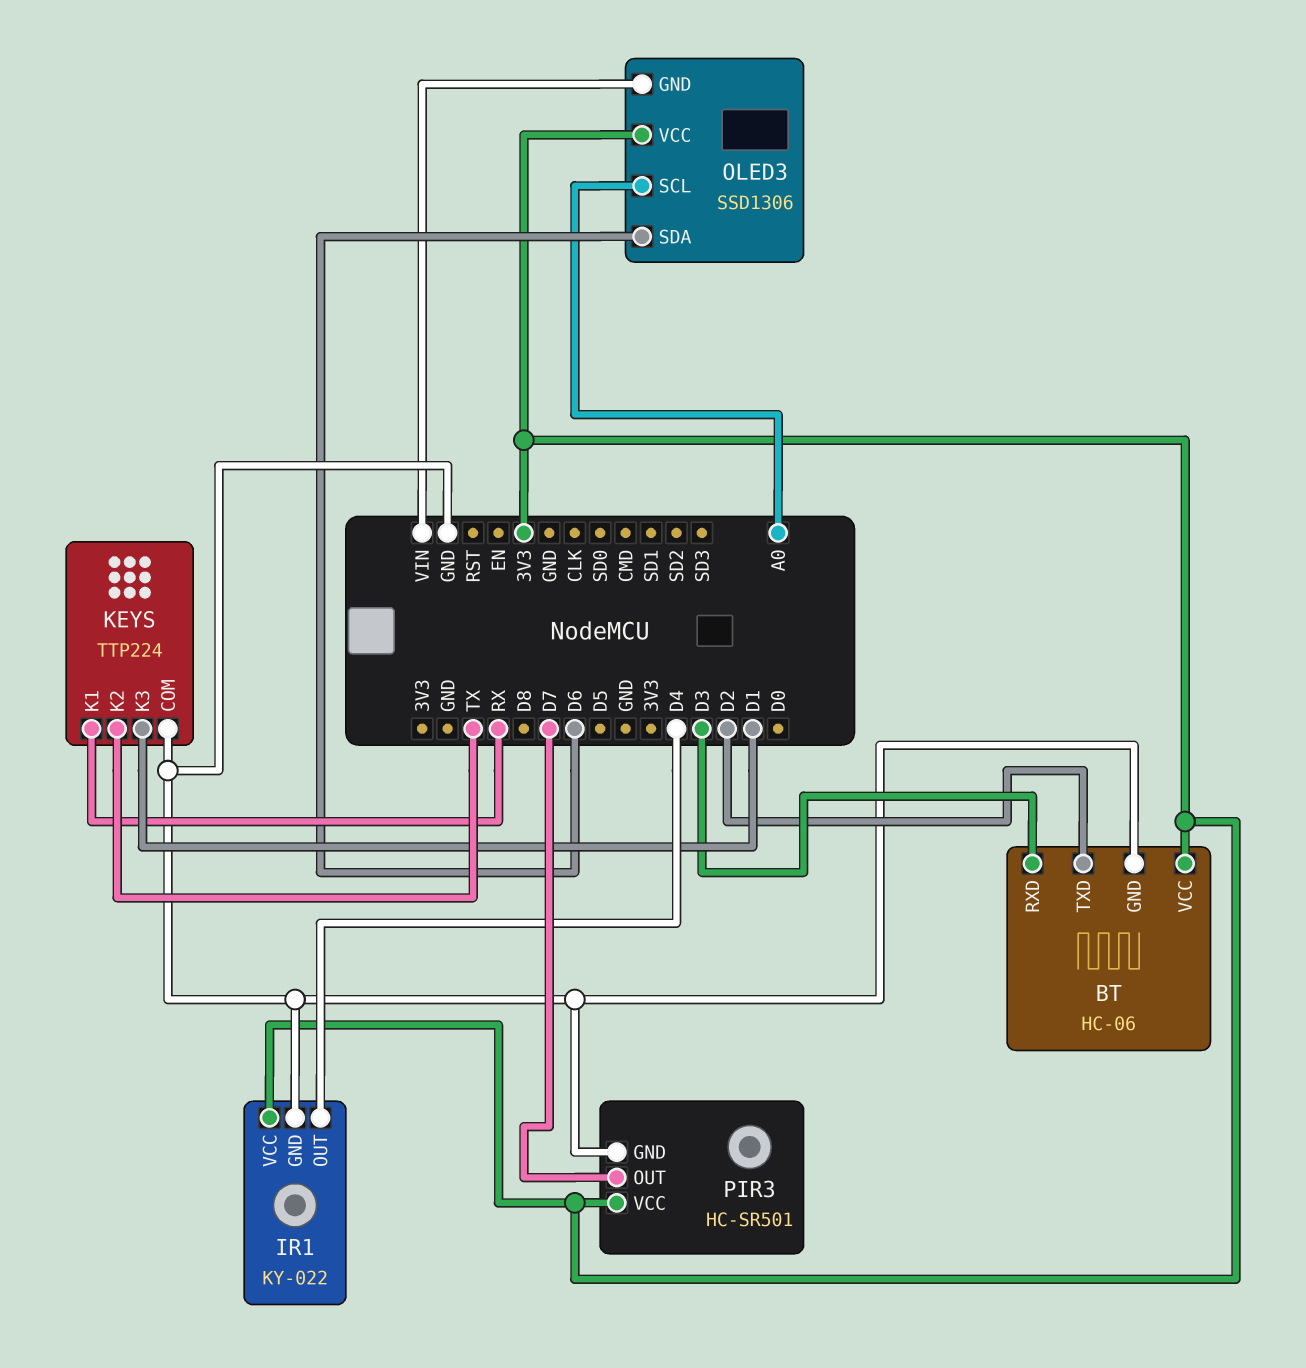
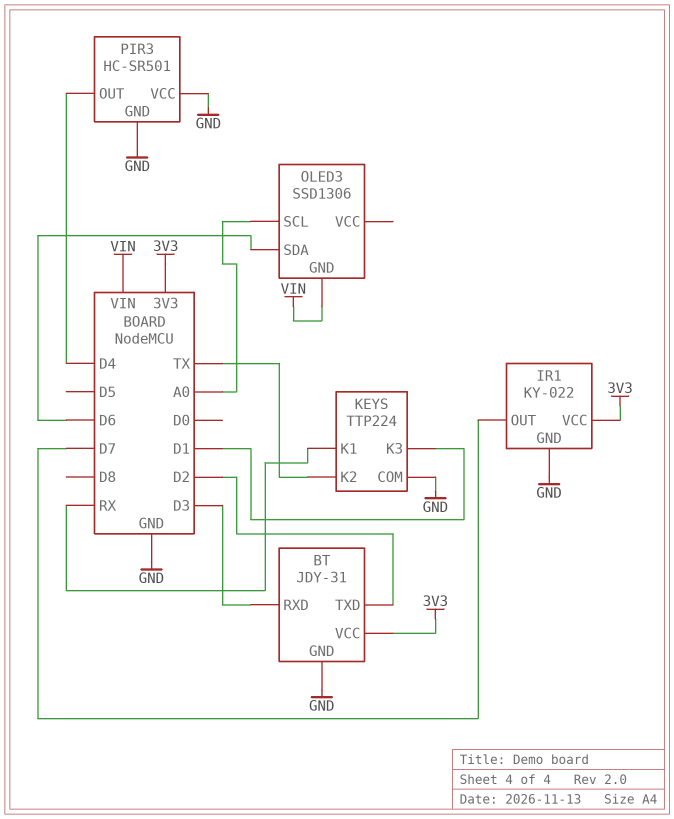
BT: HC-06 -> JDY-31
IR1 pin OUT: D4 -> D7
OLED3 pin VCC: 3V3 -> none
PIR3 pin OUT: D7 -> D4
PIR3 pin VCC: 3V3 -> GND

